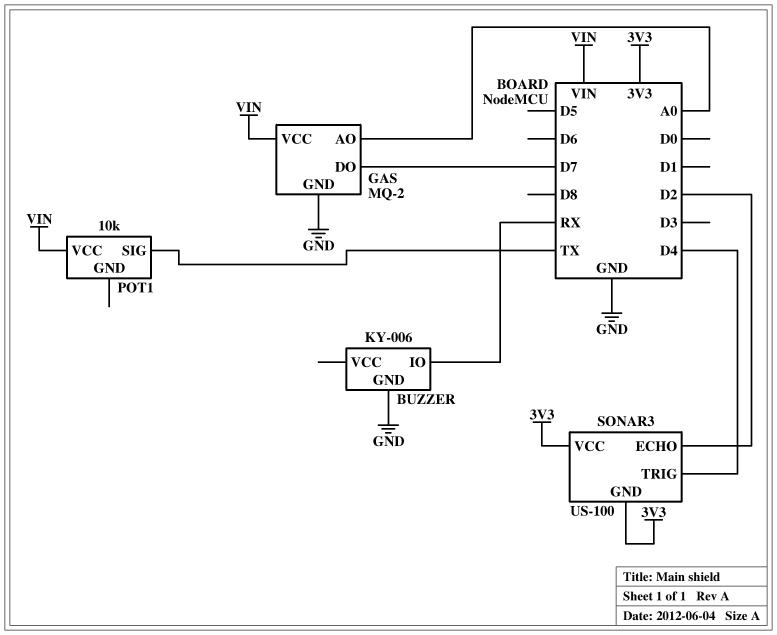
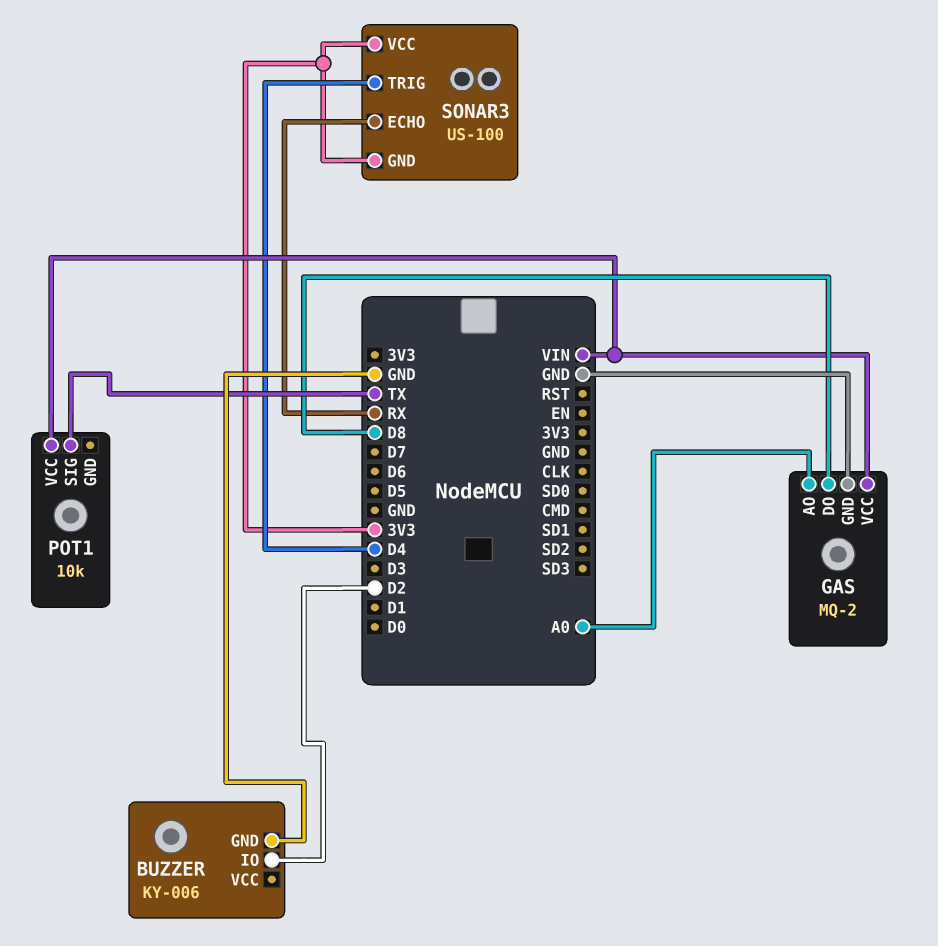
BUZZER pin IO: RX -> D2
GAS pin DO: D7 -> D8
SONAR3 pin ECHO: D2 -> RX

